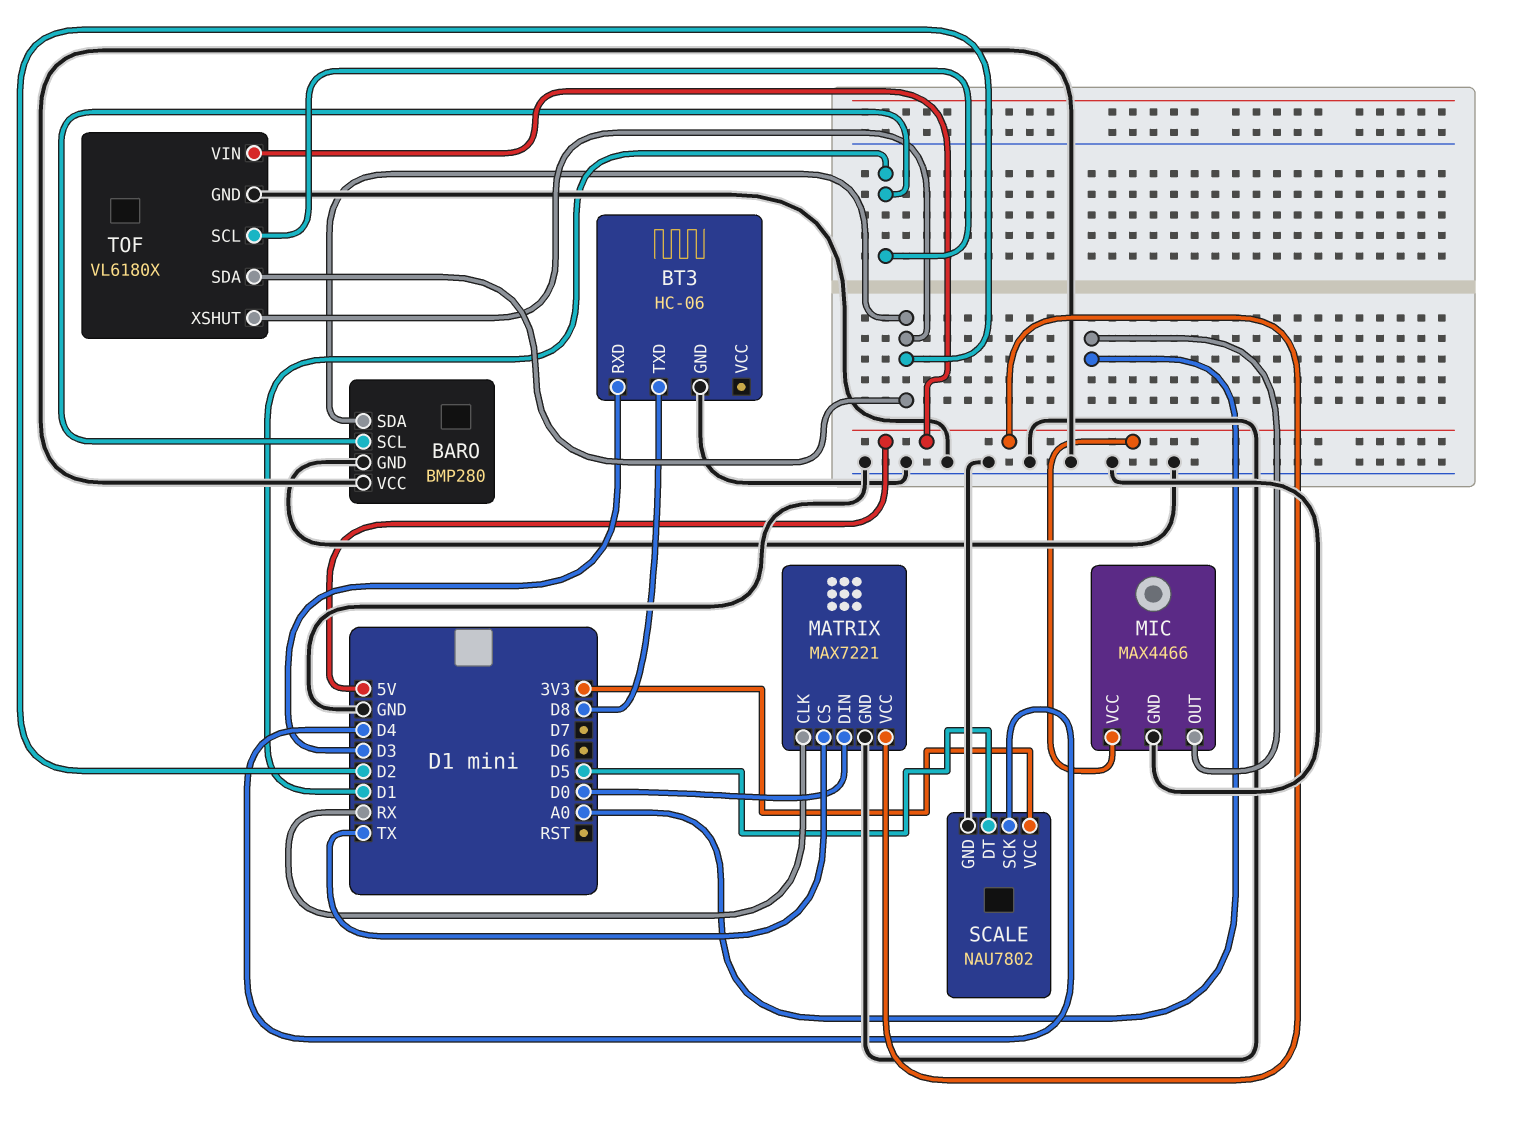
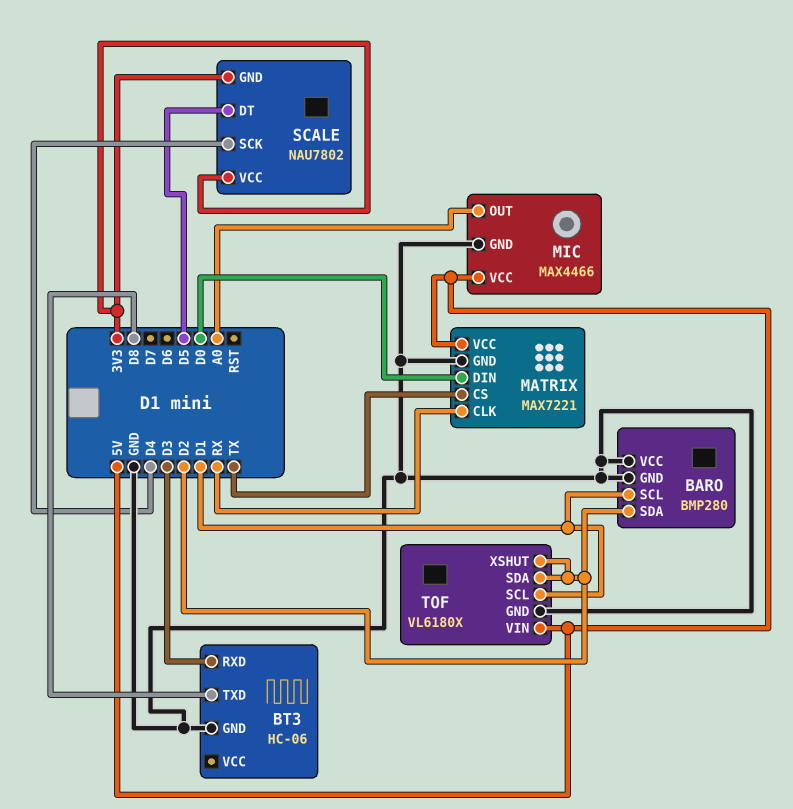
SCALE pin GND: GND -> 3V3

